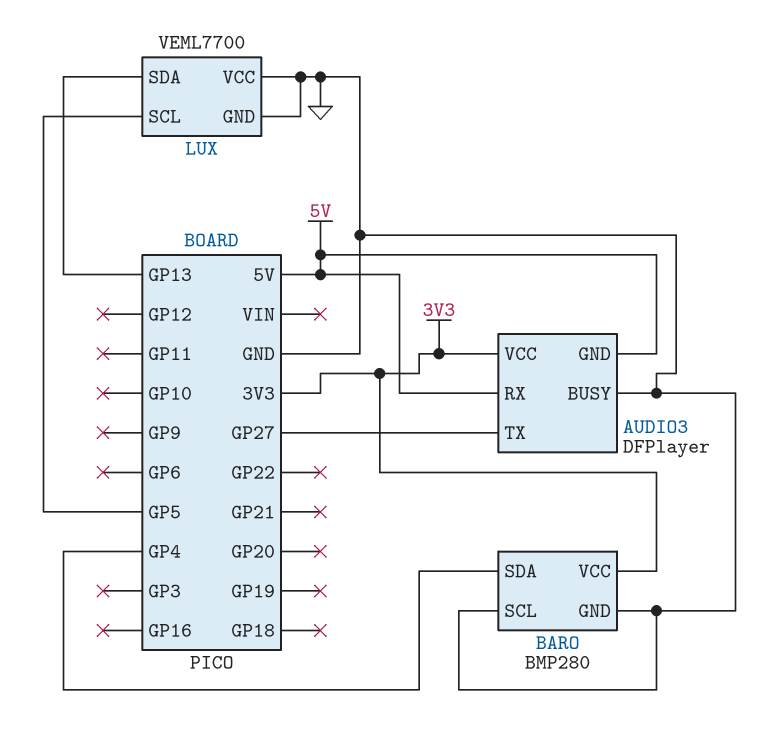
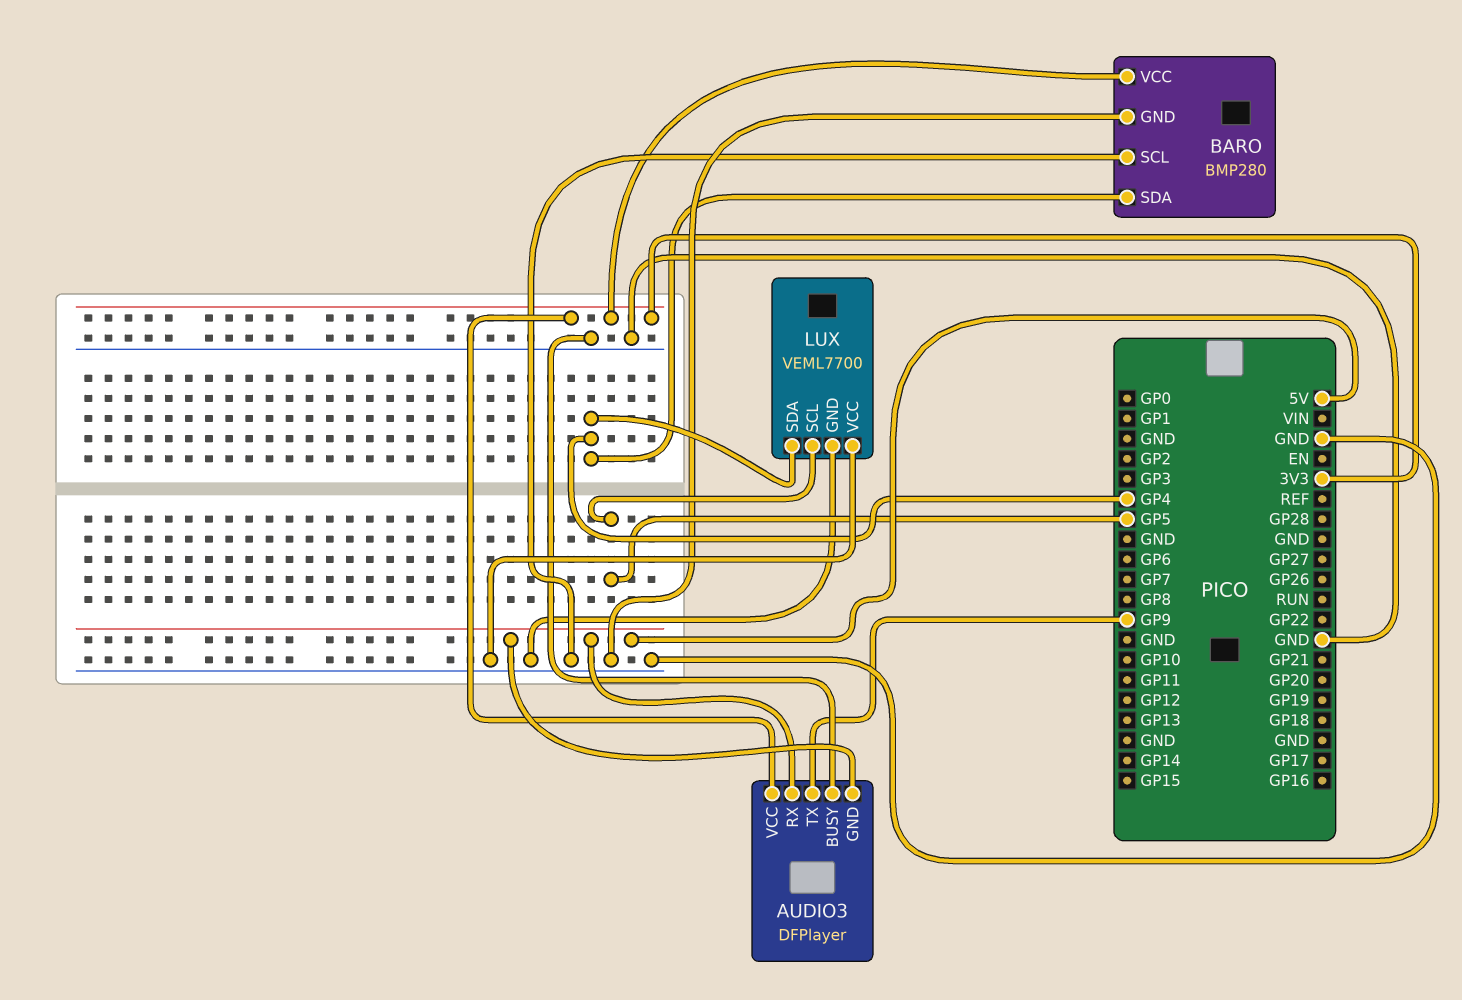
AUDIO3 pin TX: GP27 -> GP9
LUX pin SDA: GP13 -> GP4

